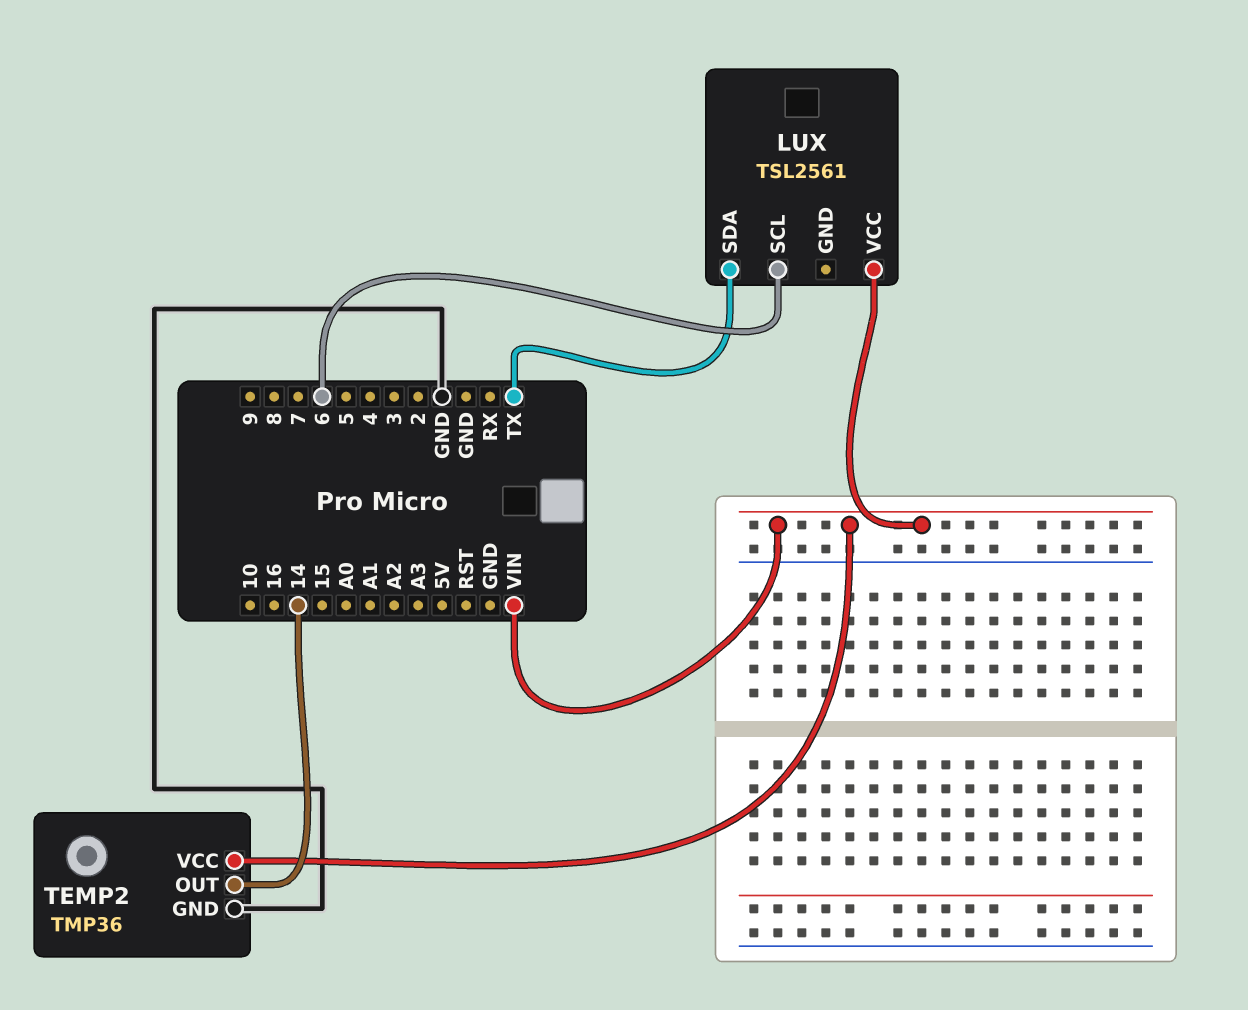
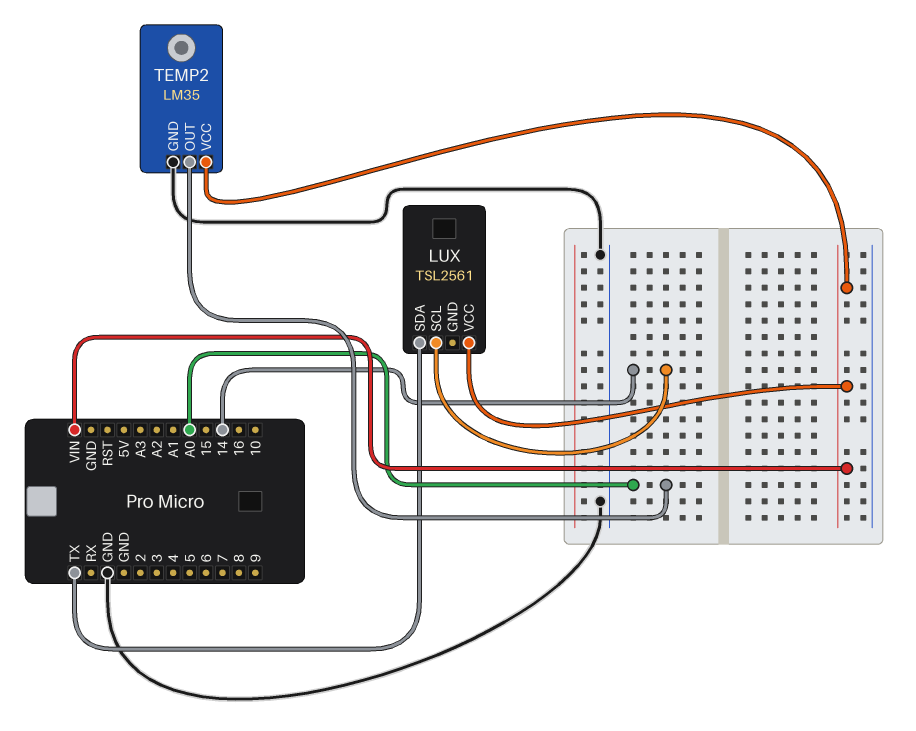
LUX pin SCL: 6 -> 14
TEMP2: TMP36 -> LM35
TEMP2 pin OUT: 14 -> A0

